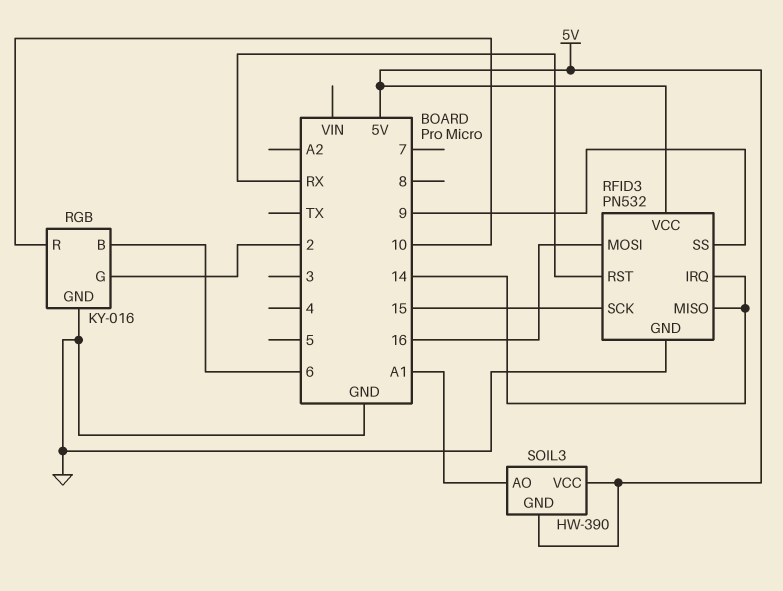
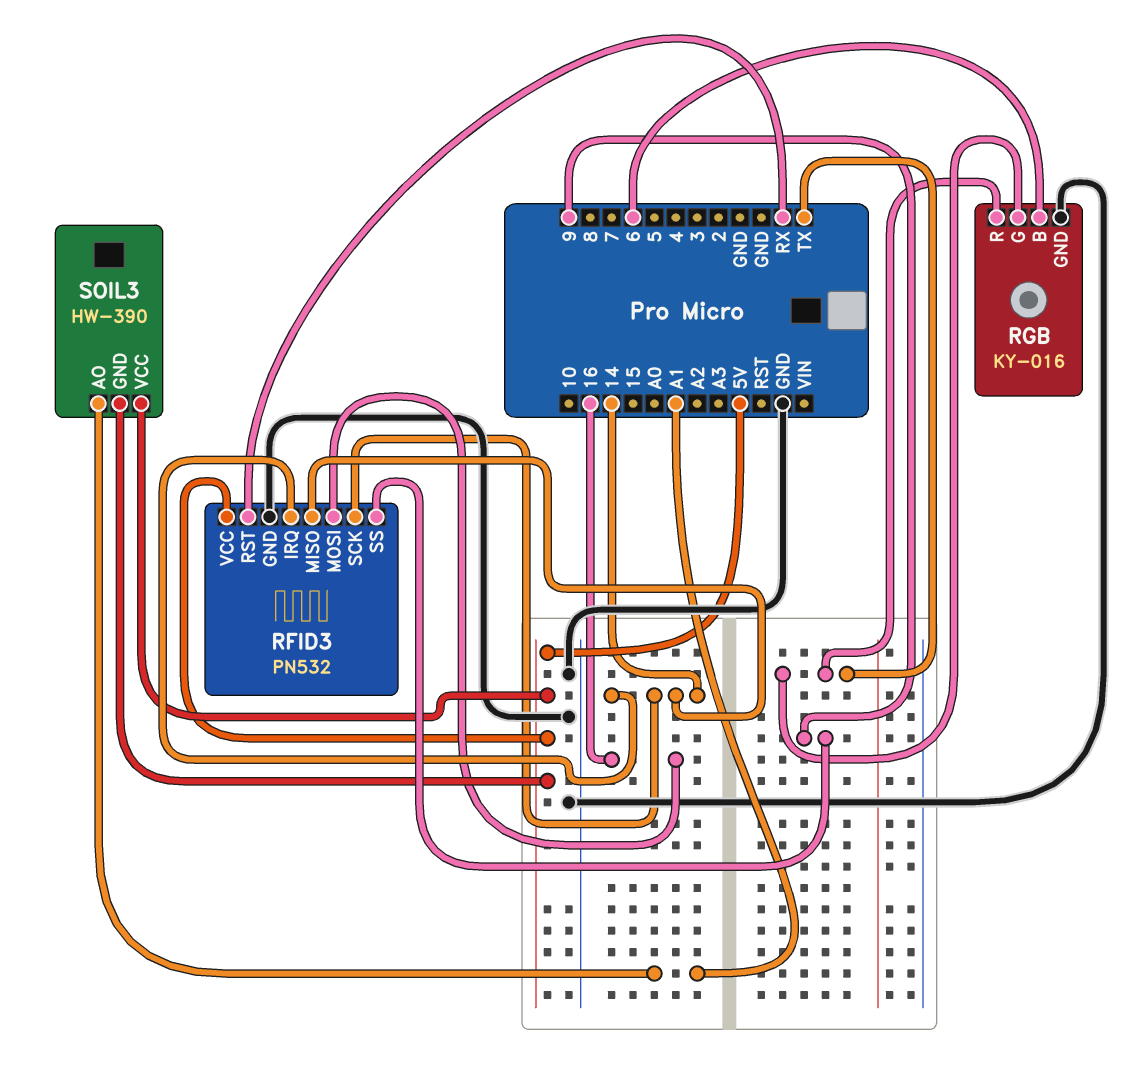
RFID3 pin SCK: 15 -> 14
RGB pin G: 2 -> TX
RGB pin R: 10 -> TX

